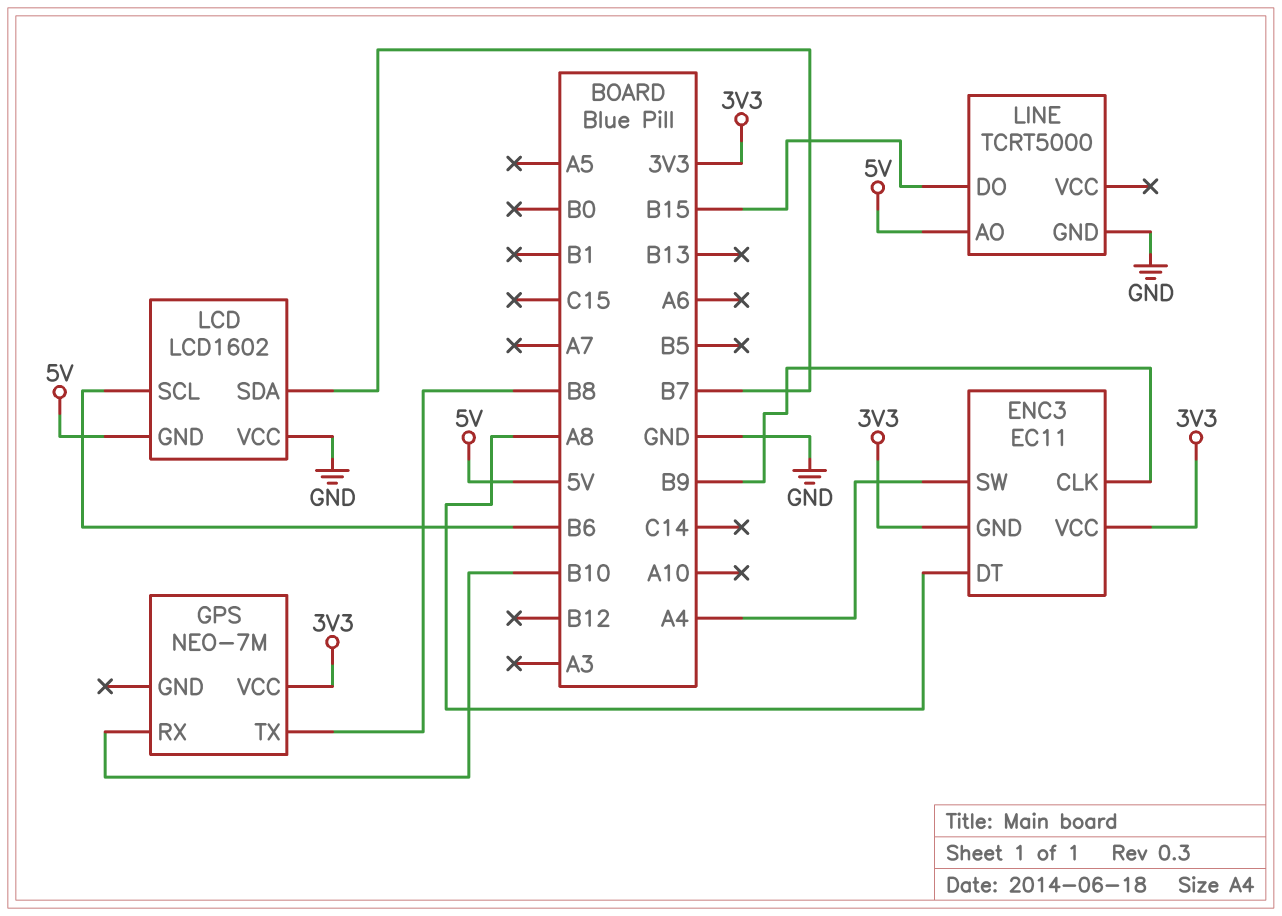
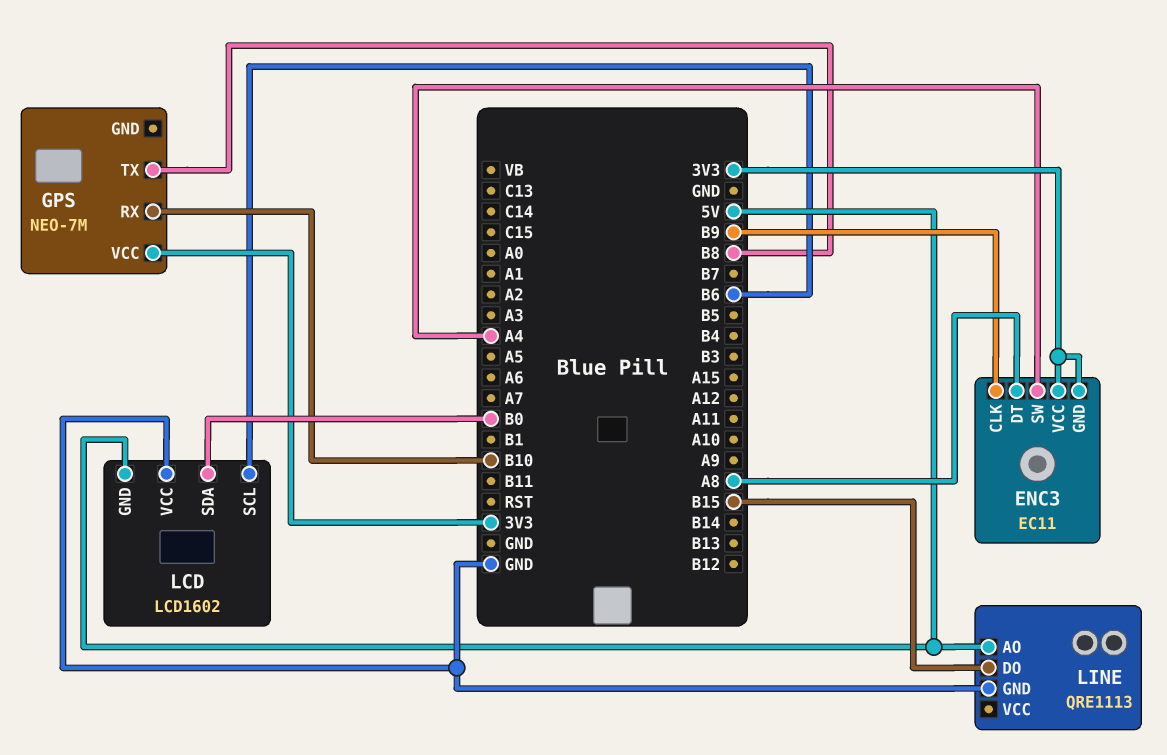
LCD pin SDA: B7 -> B0
LINE: TCRT5000 -> QRE1113

